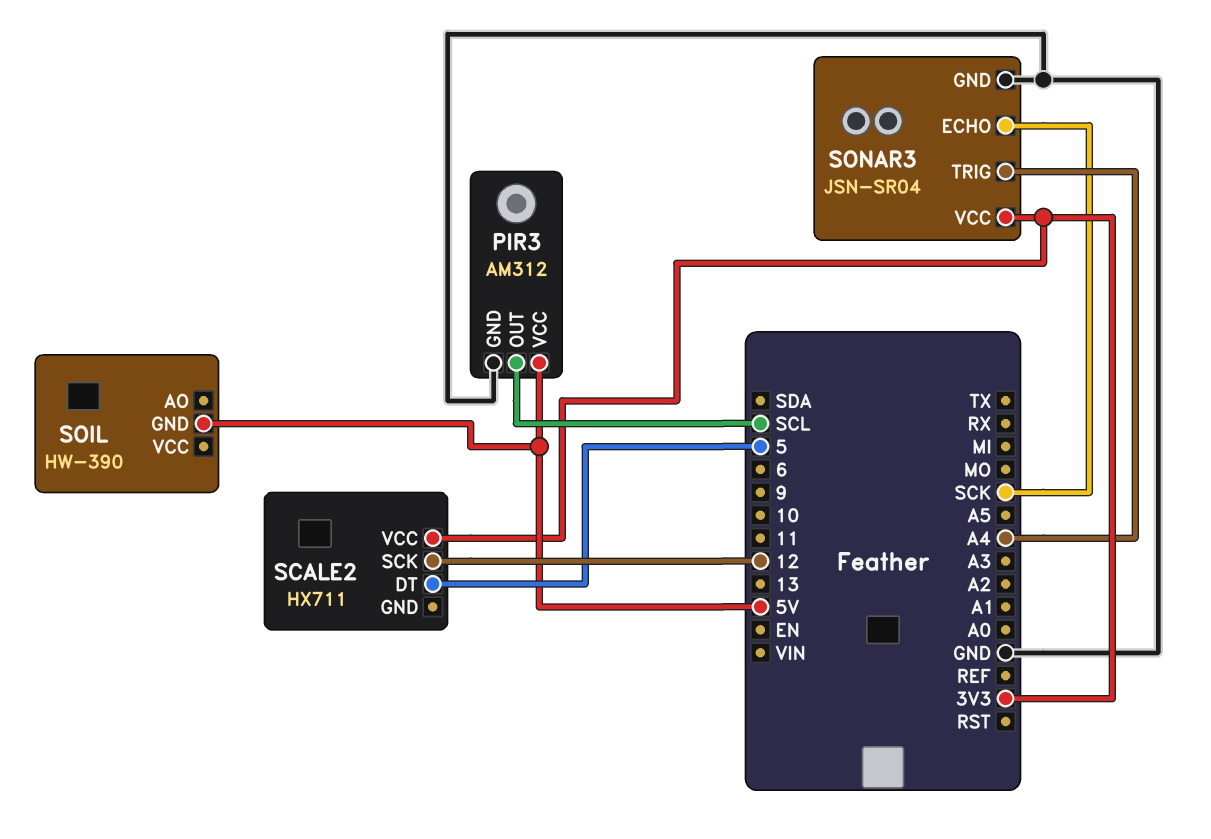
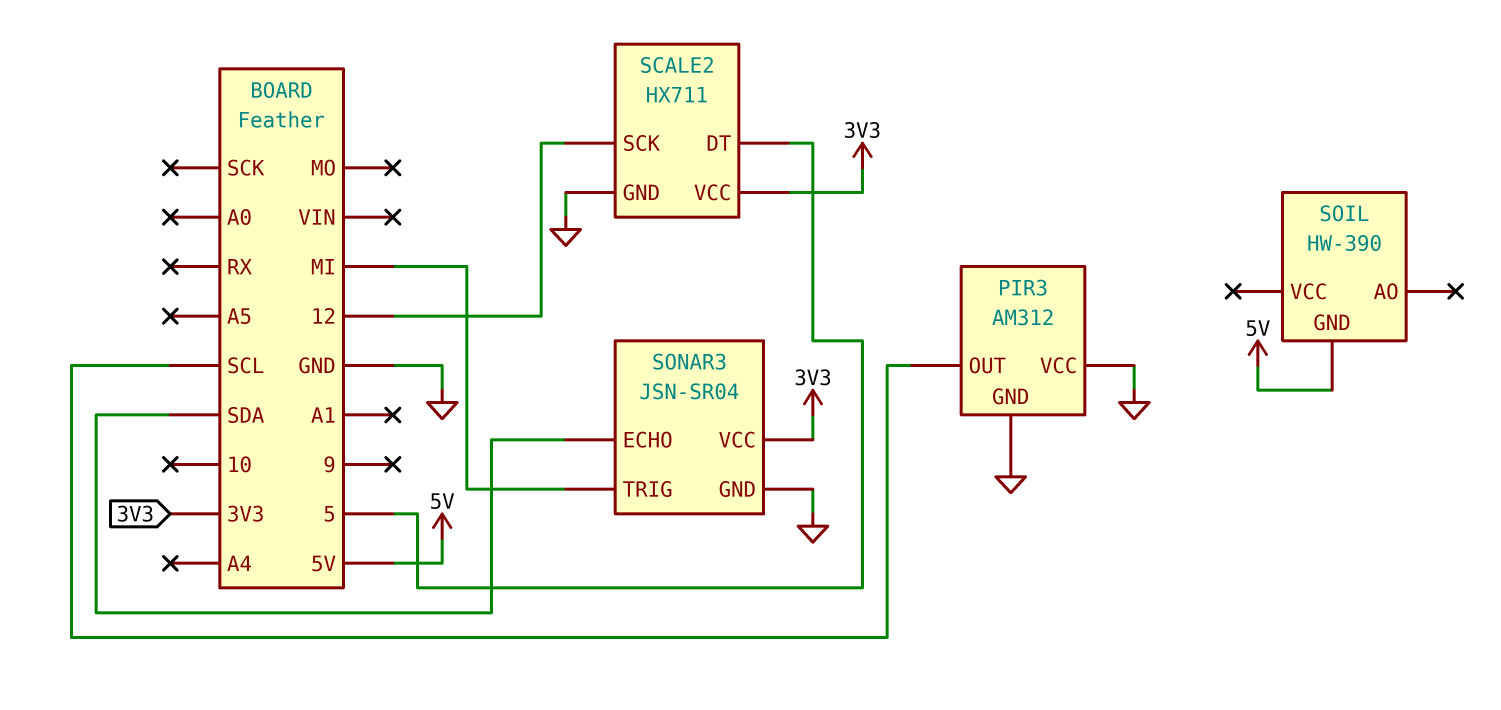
PIR3 pin VCC: 5V -> GND
SCALE2 pin GND: none -> GND
SONAR3 pin ECHO: SCK -> SDA
SONAR3 pin TRIG: A4 -> MI

